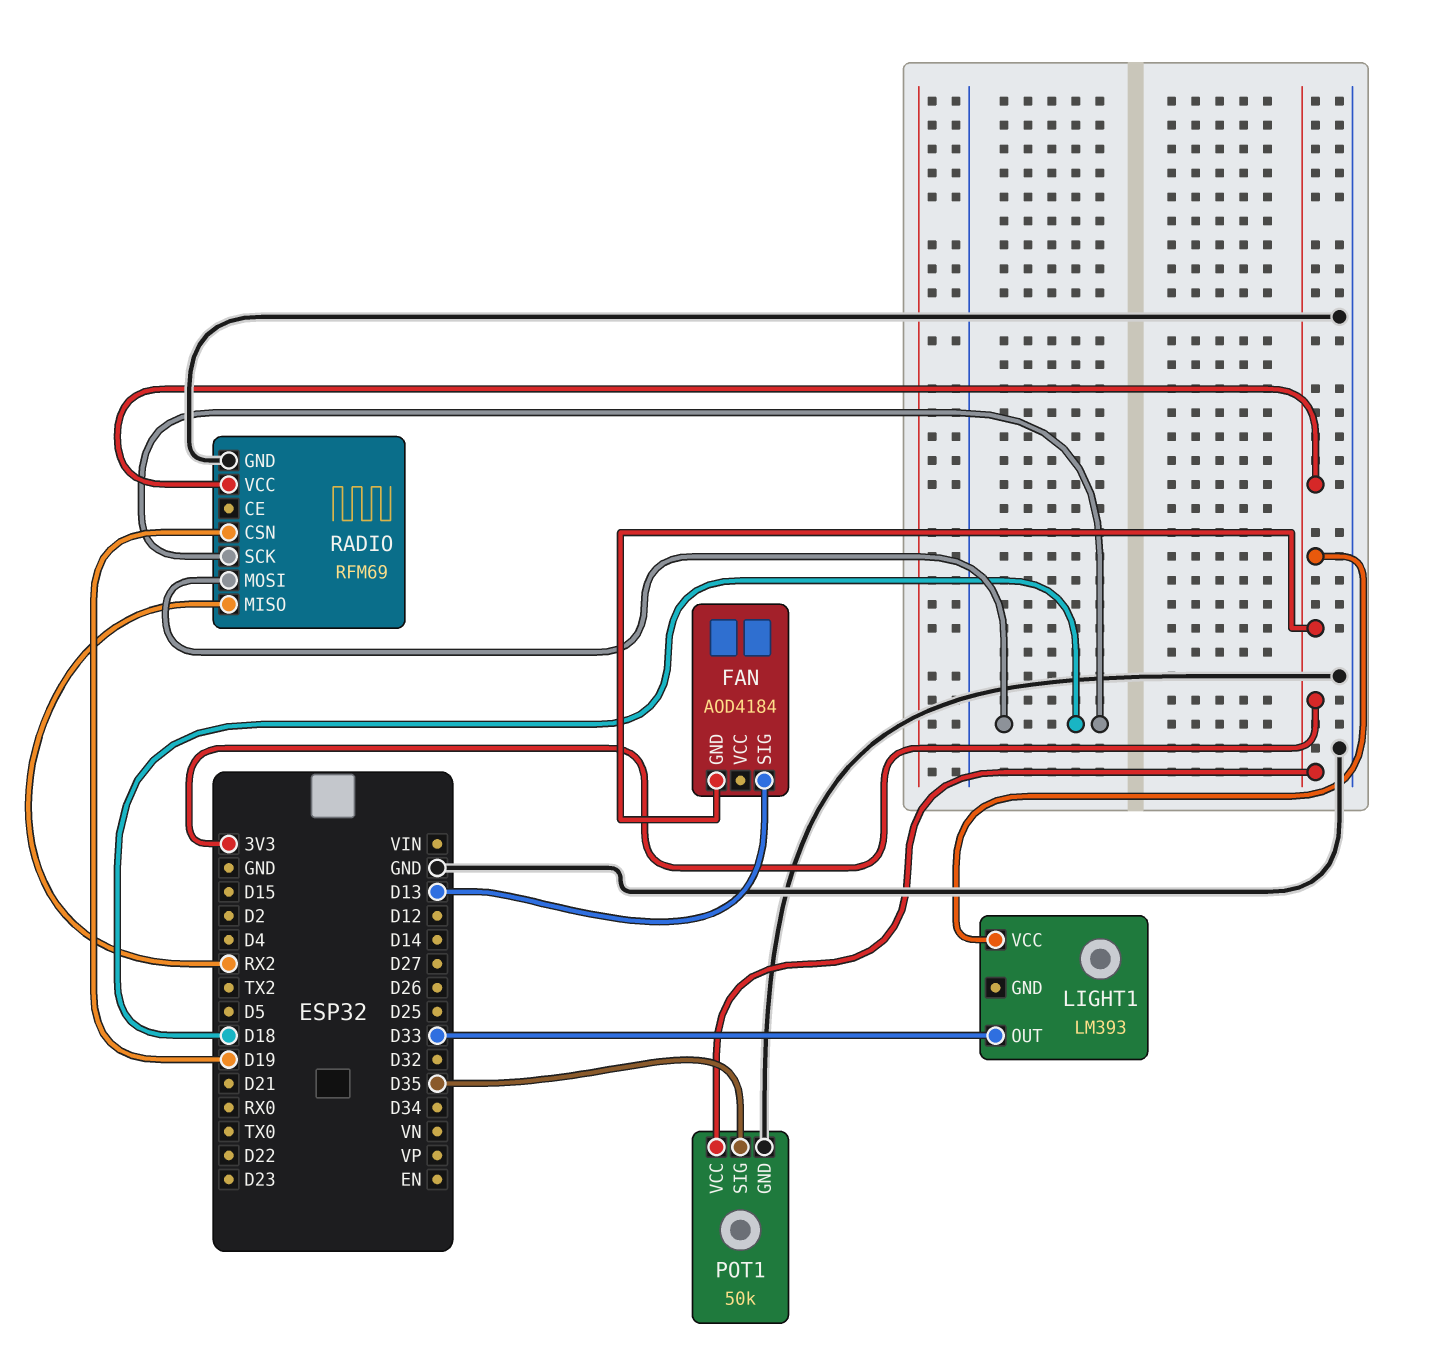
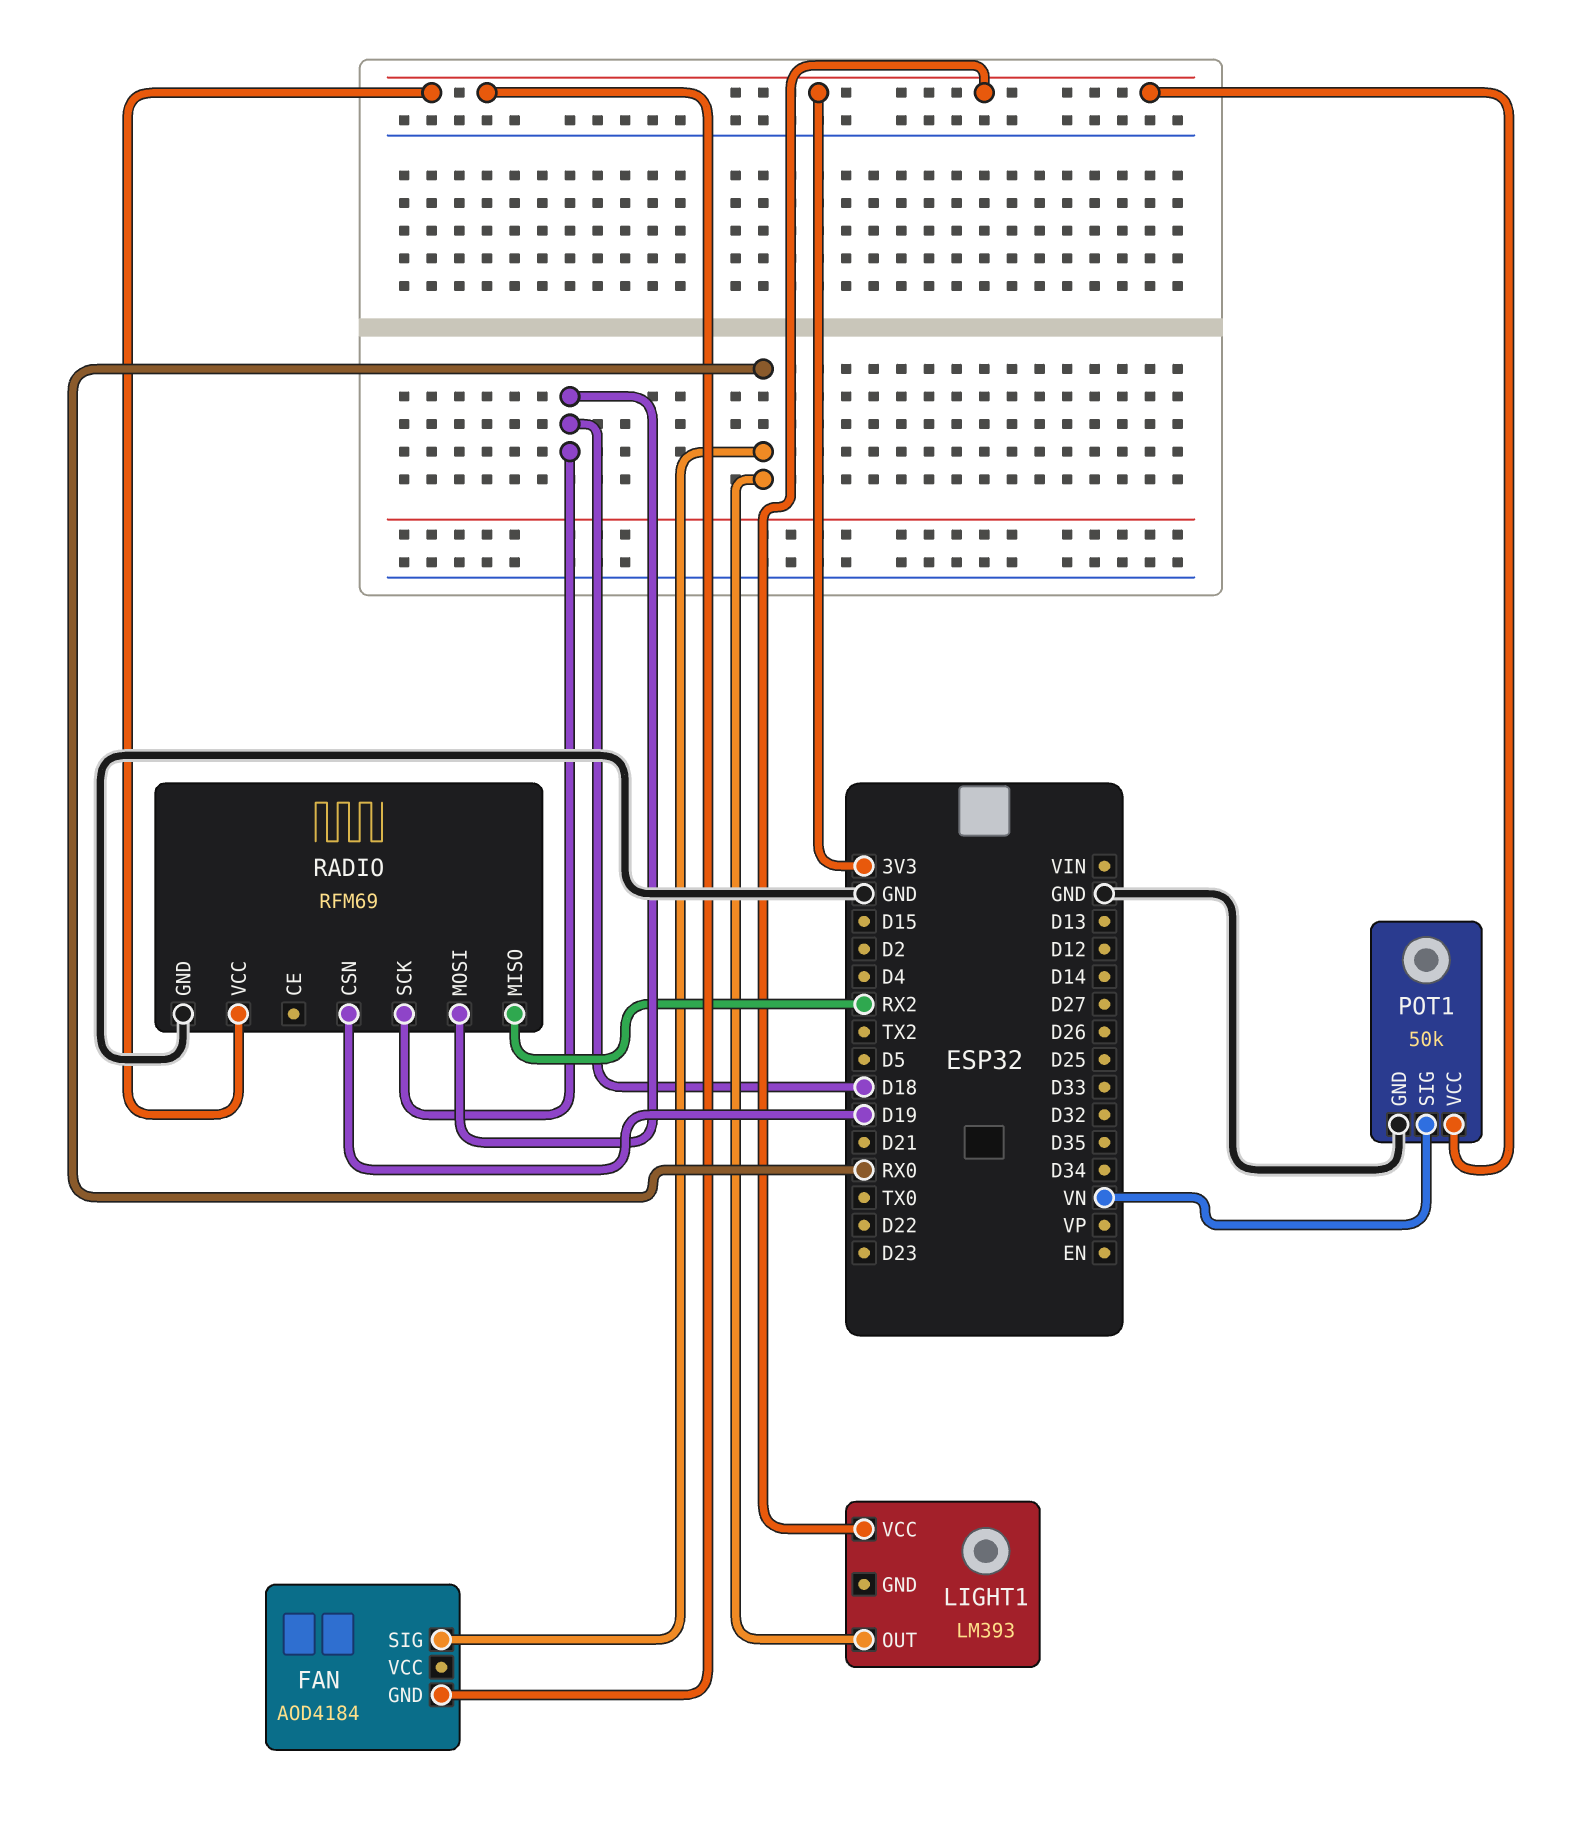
FAN pin SIG: D13 -> RX0
LIGHT1 pin OUT: D33 -> RX0
POT1 pin SIG: D35 -> VN

